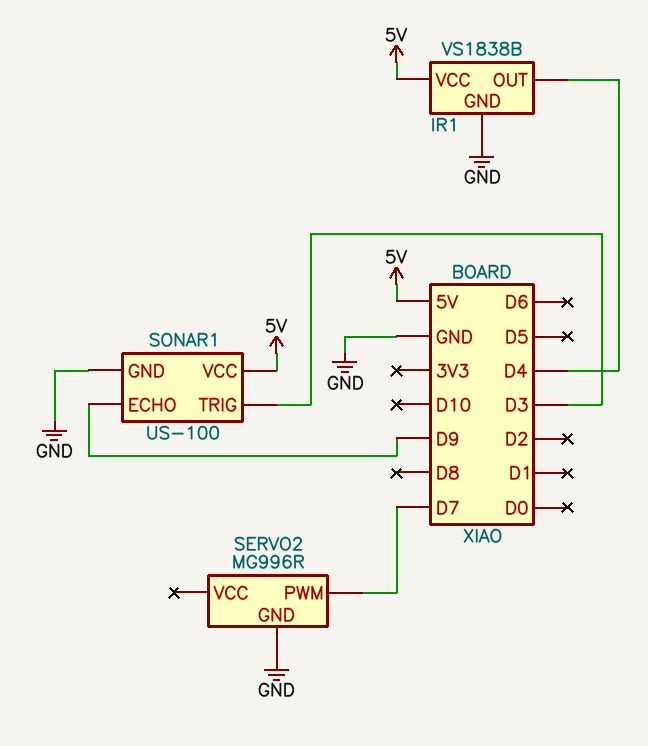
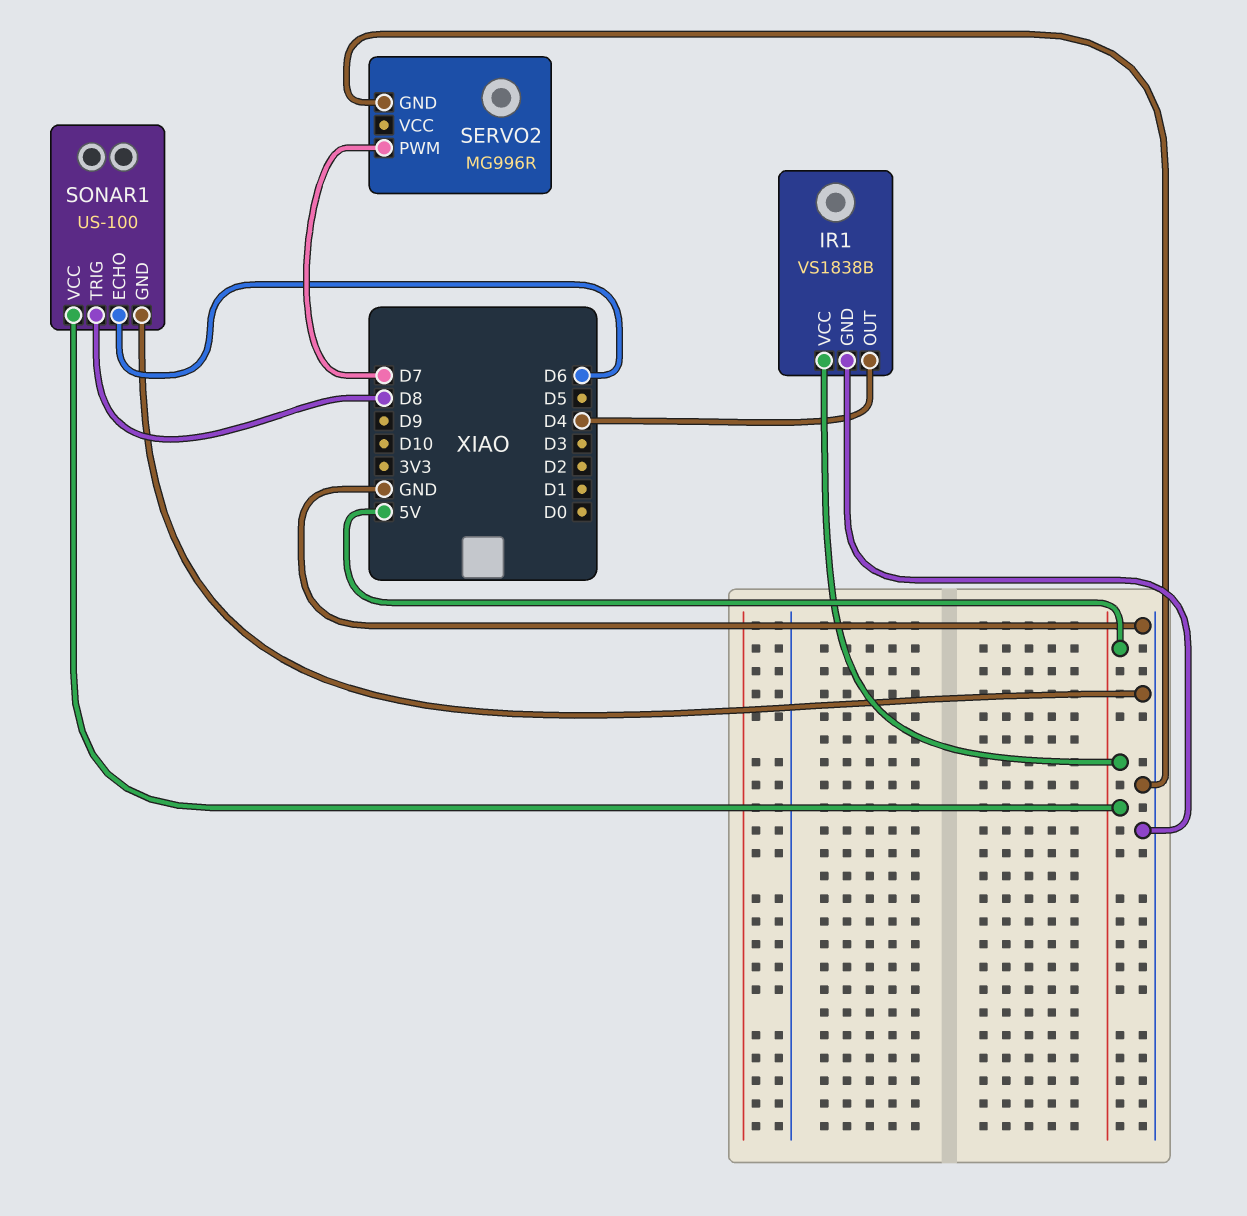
SONAR1 pin ECHO: D9 -> D6
SONAR1 pin TRIG: D3 -> D8

